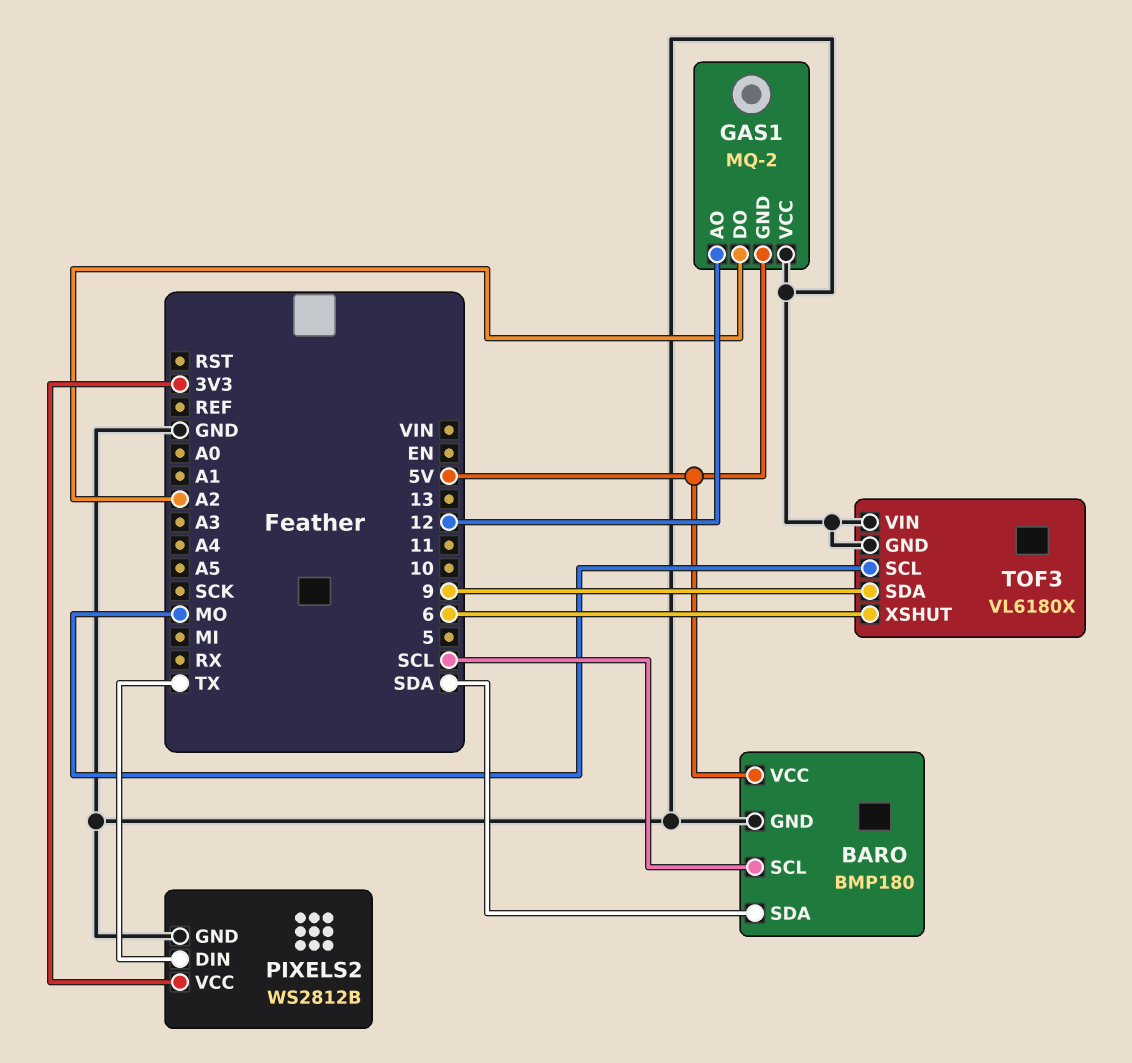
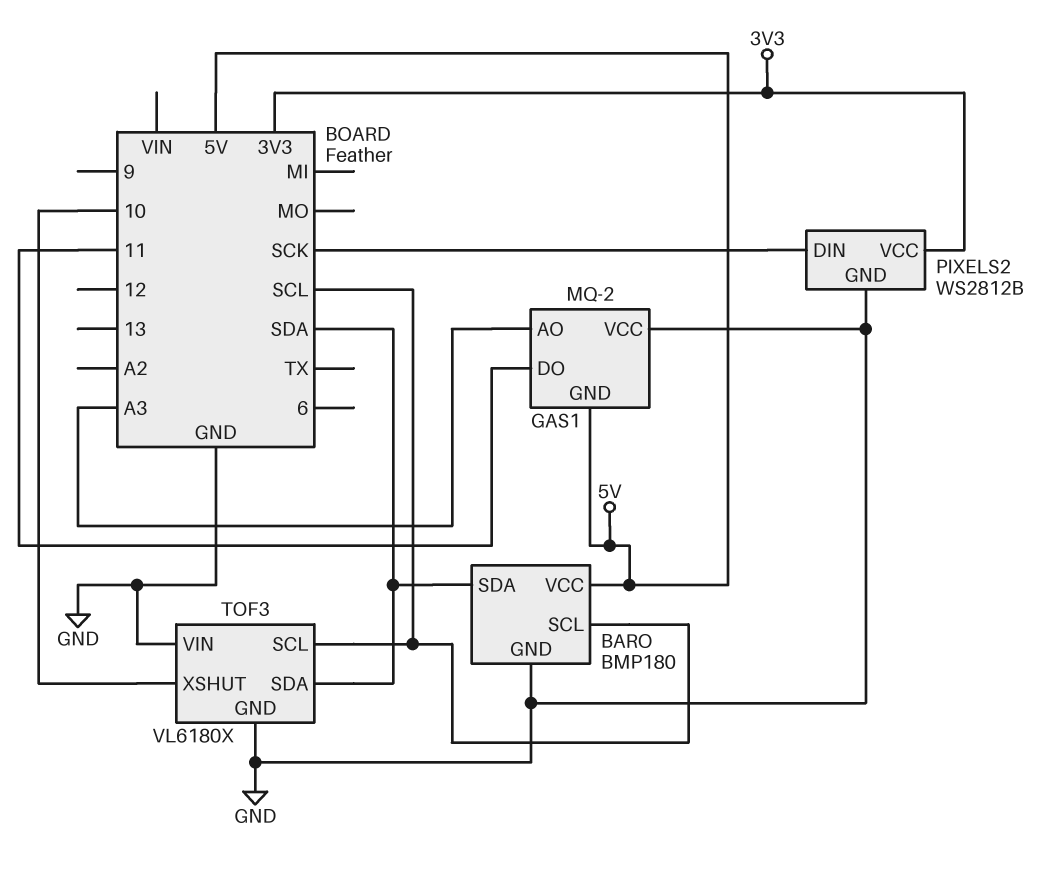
GAS1 pin AO: 12 -> A3
GAS1 pin DO: A2 -> 11
PIXELS2 pin DIN: TX -> SCK
TOF3 pin SCL: MO -> SCL
TOF3 pin SDA: 9 -> SDA
TOF3 pin XSHUT: 6 -> 10

